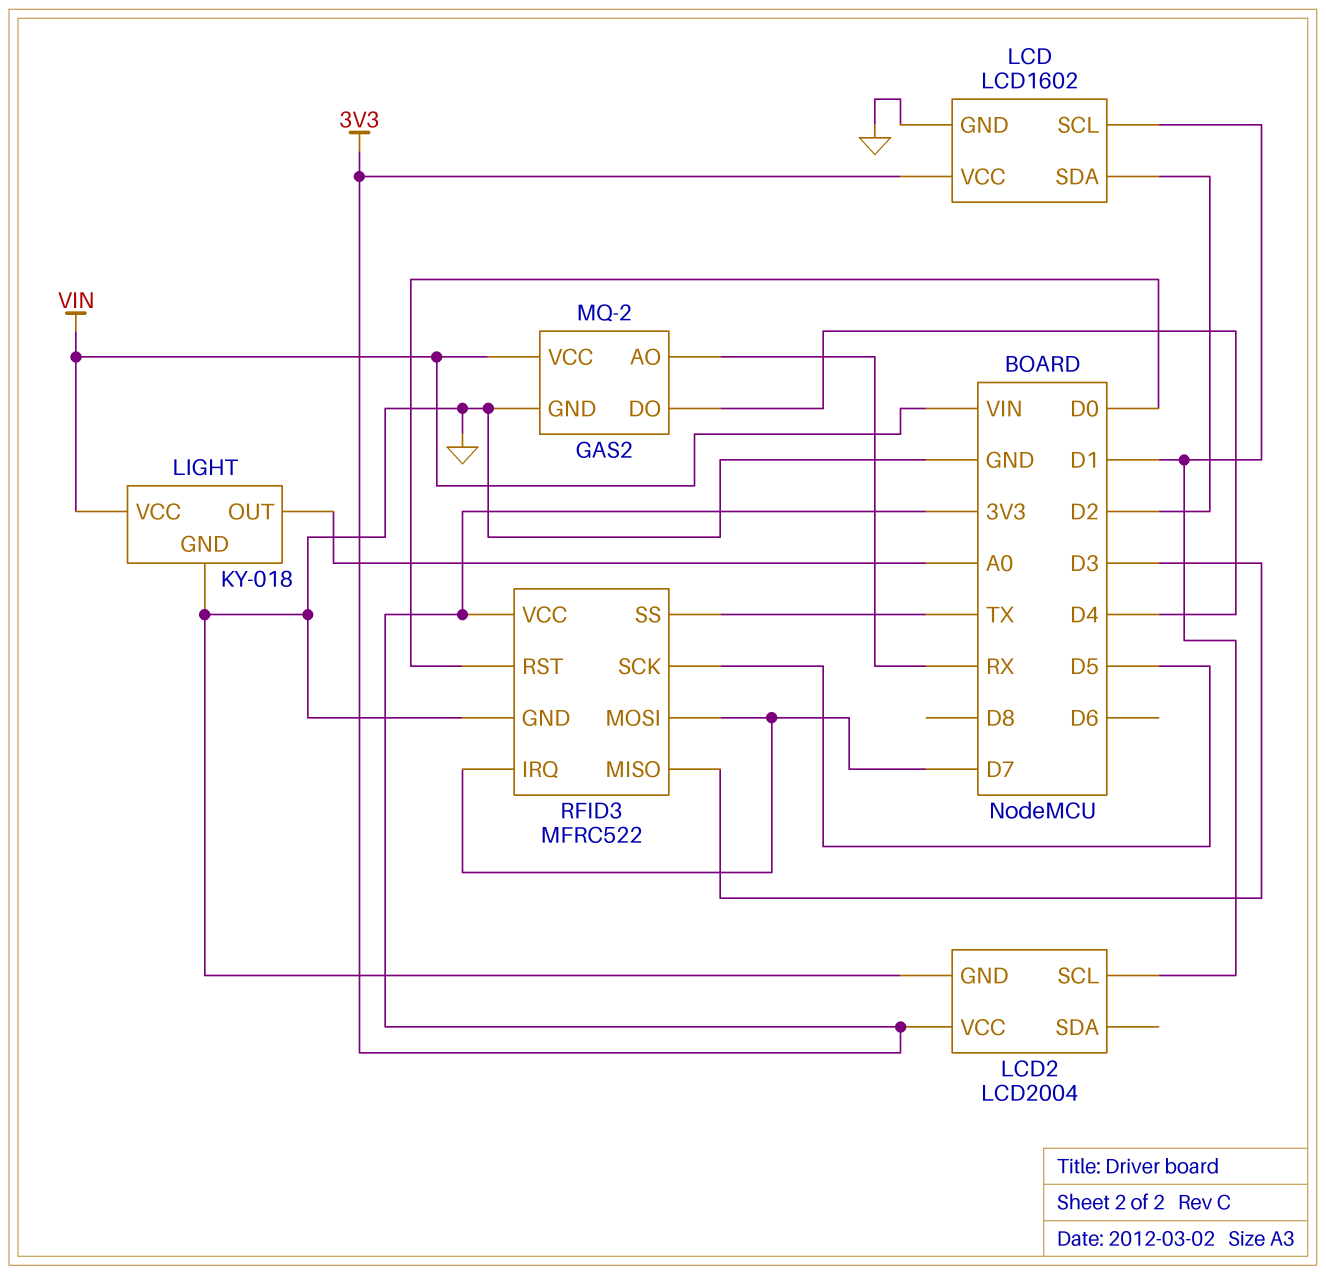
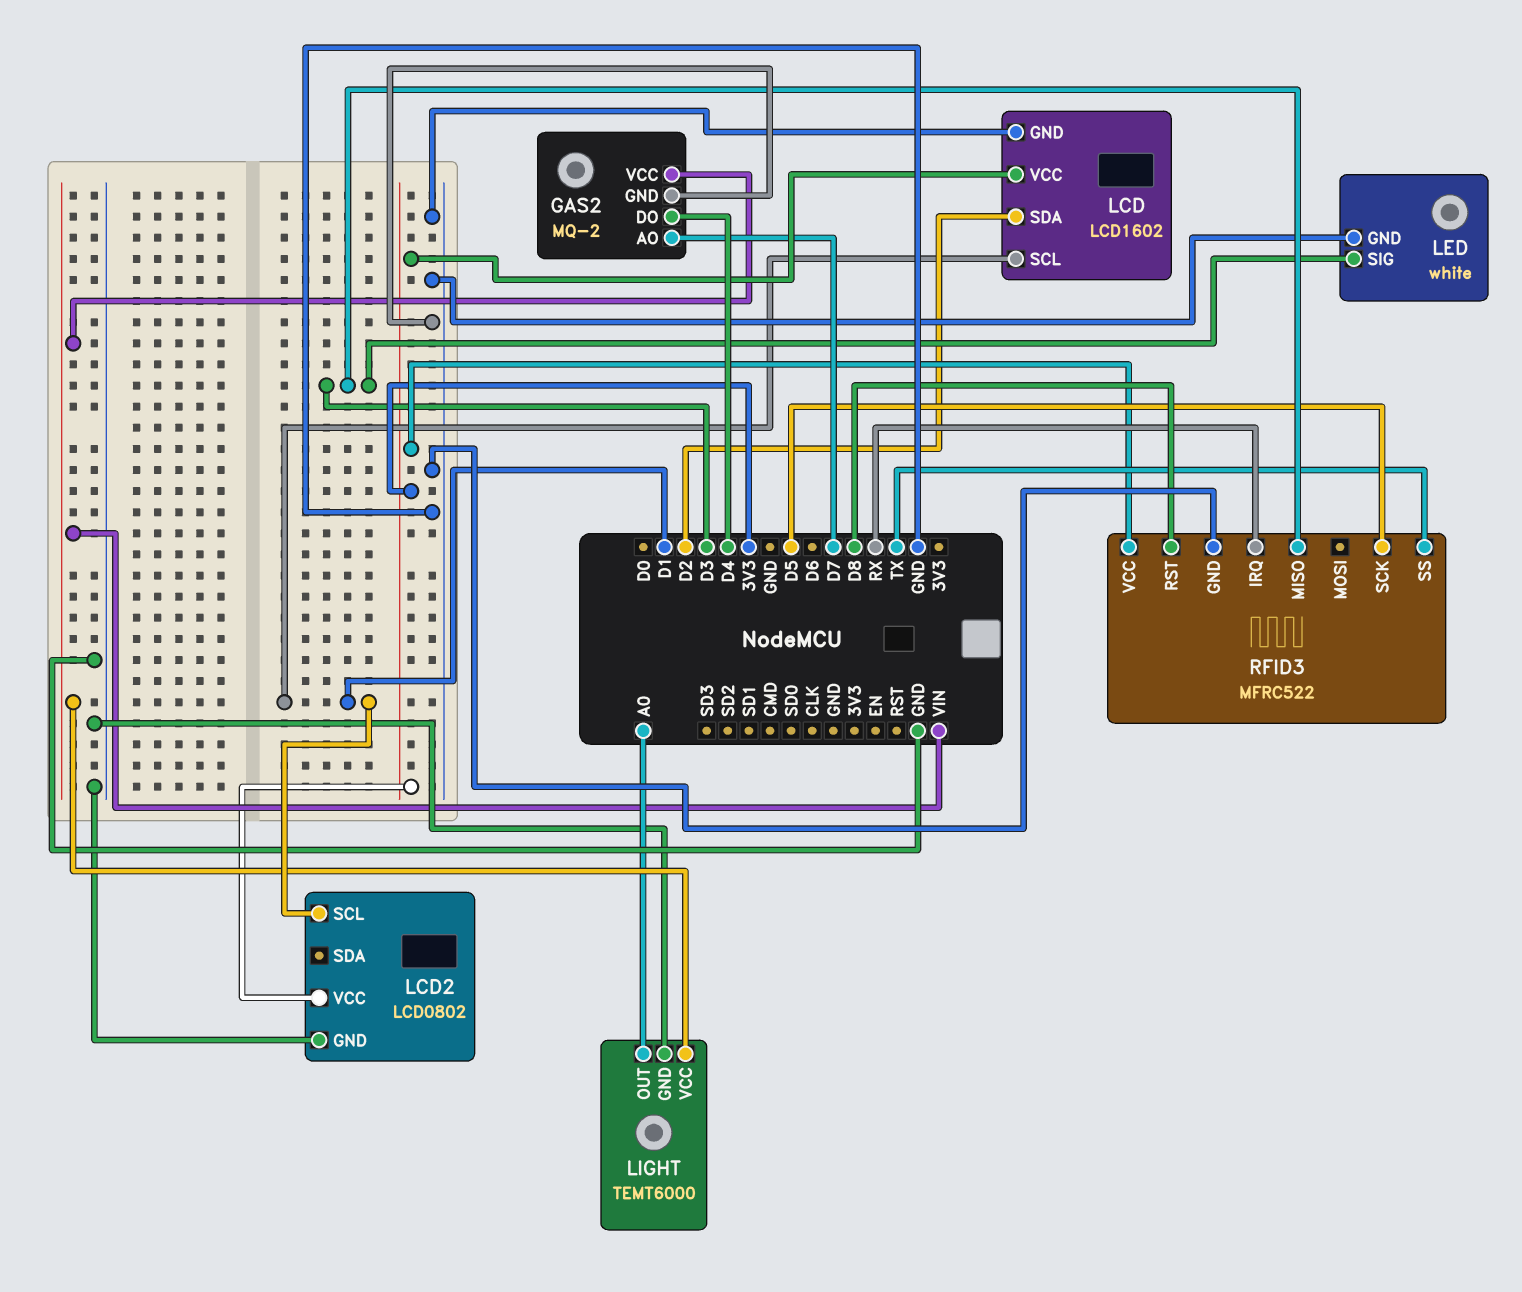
GAS2 pin AO: RX -> D7
LCD2: LCD2004 -> LCD0802
LED: none -> white
LED pin GND: none -> GND
LED pin SIG: none -> D3
LIGHT: KY-018 -> TEMT6000
RFID3 pin IRQ: D7 -> RX
RFID3 pin MOSI: D7 -> none
RFID3 pin RST: D0 -> D8

